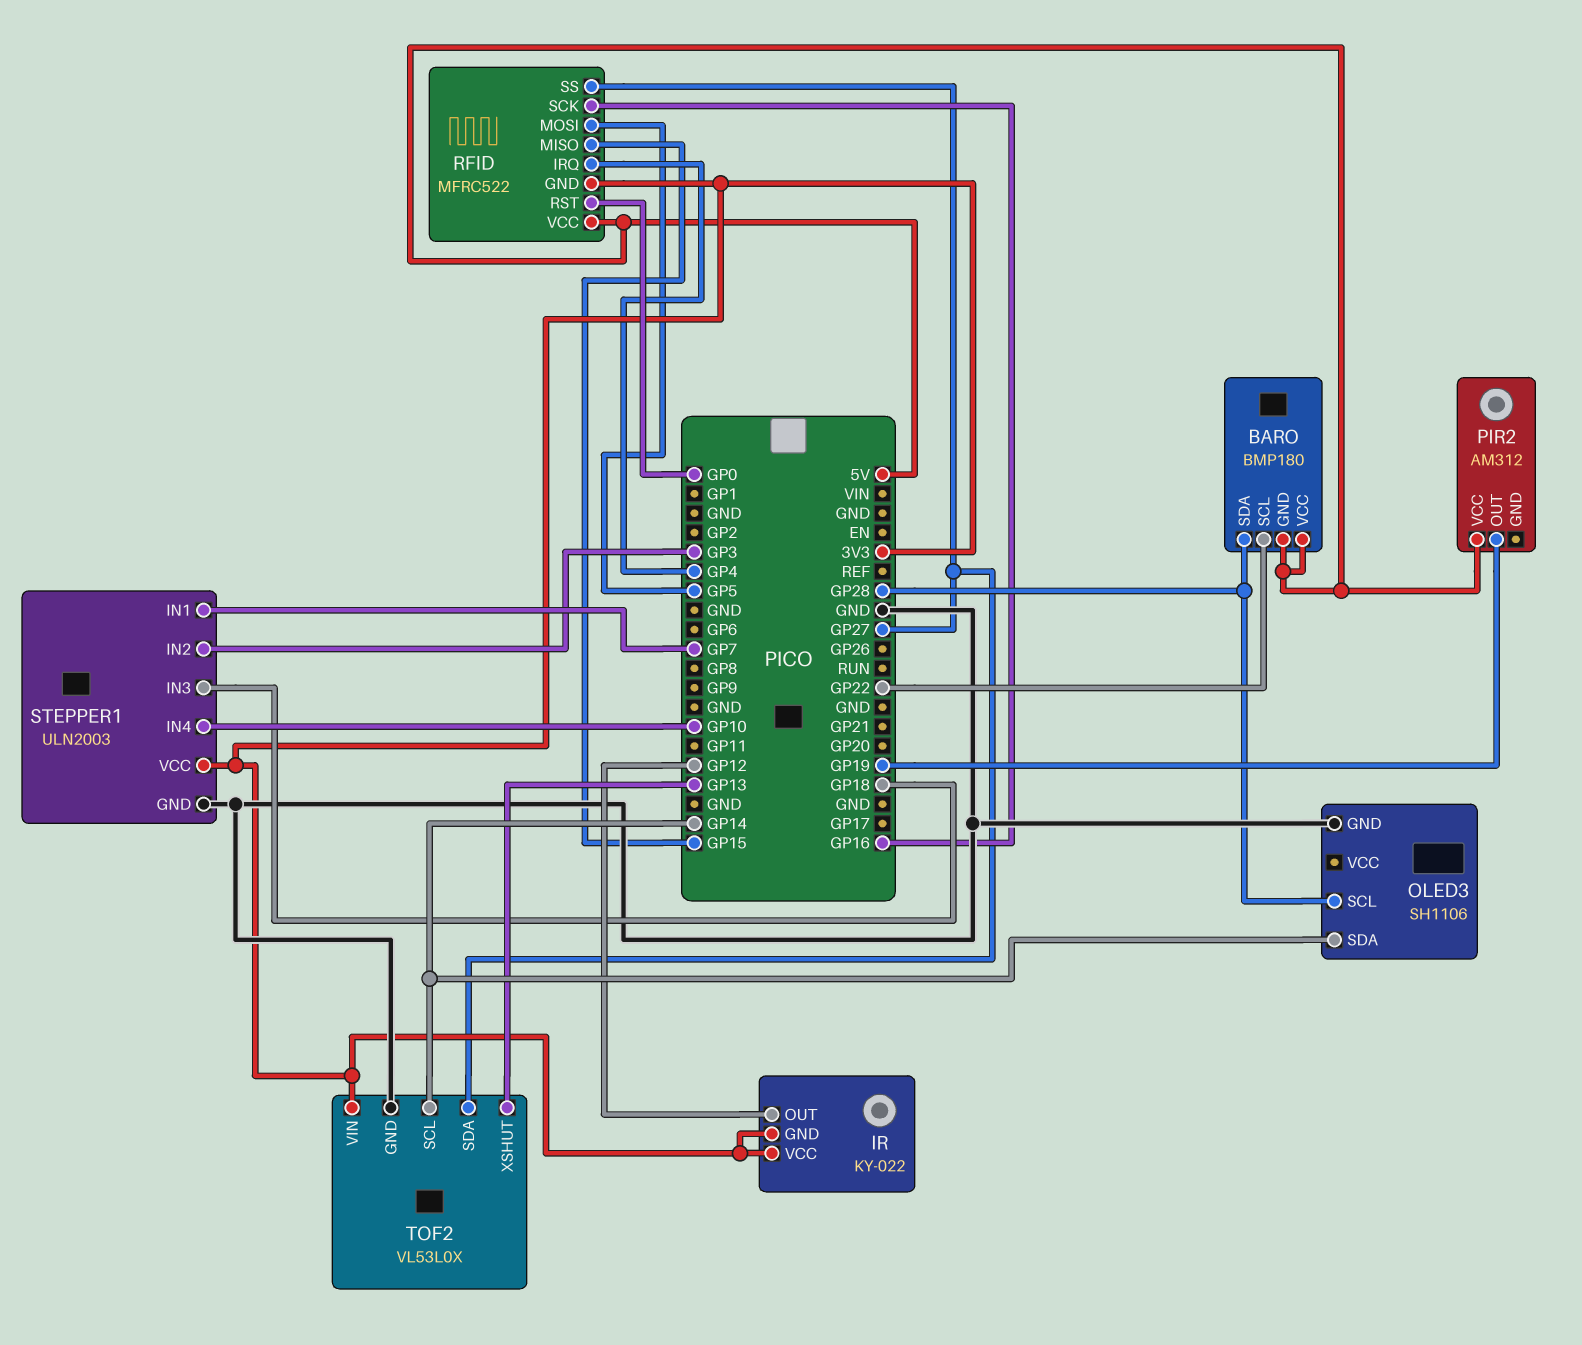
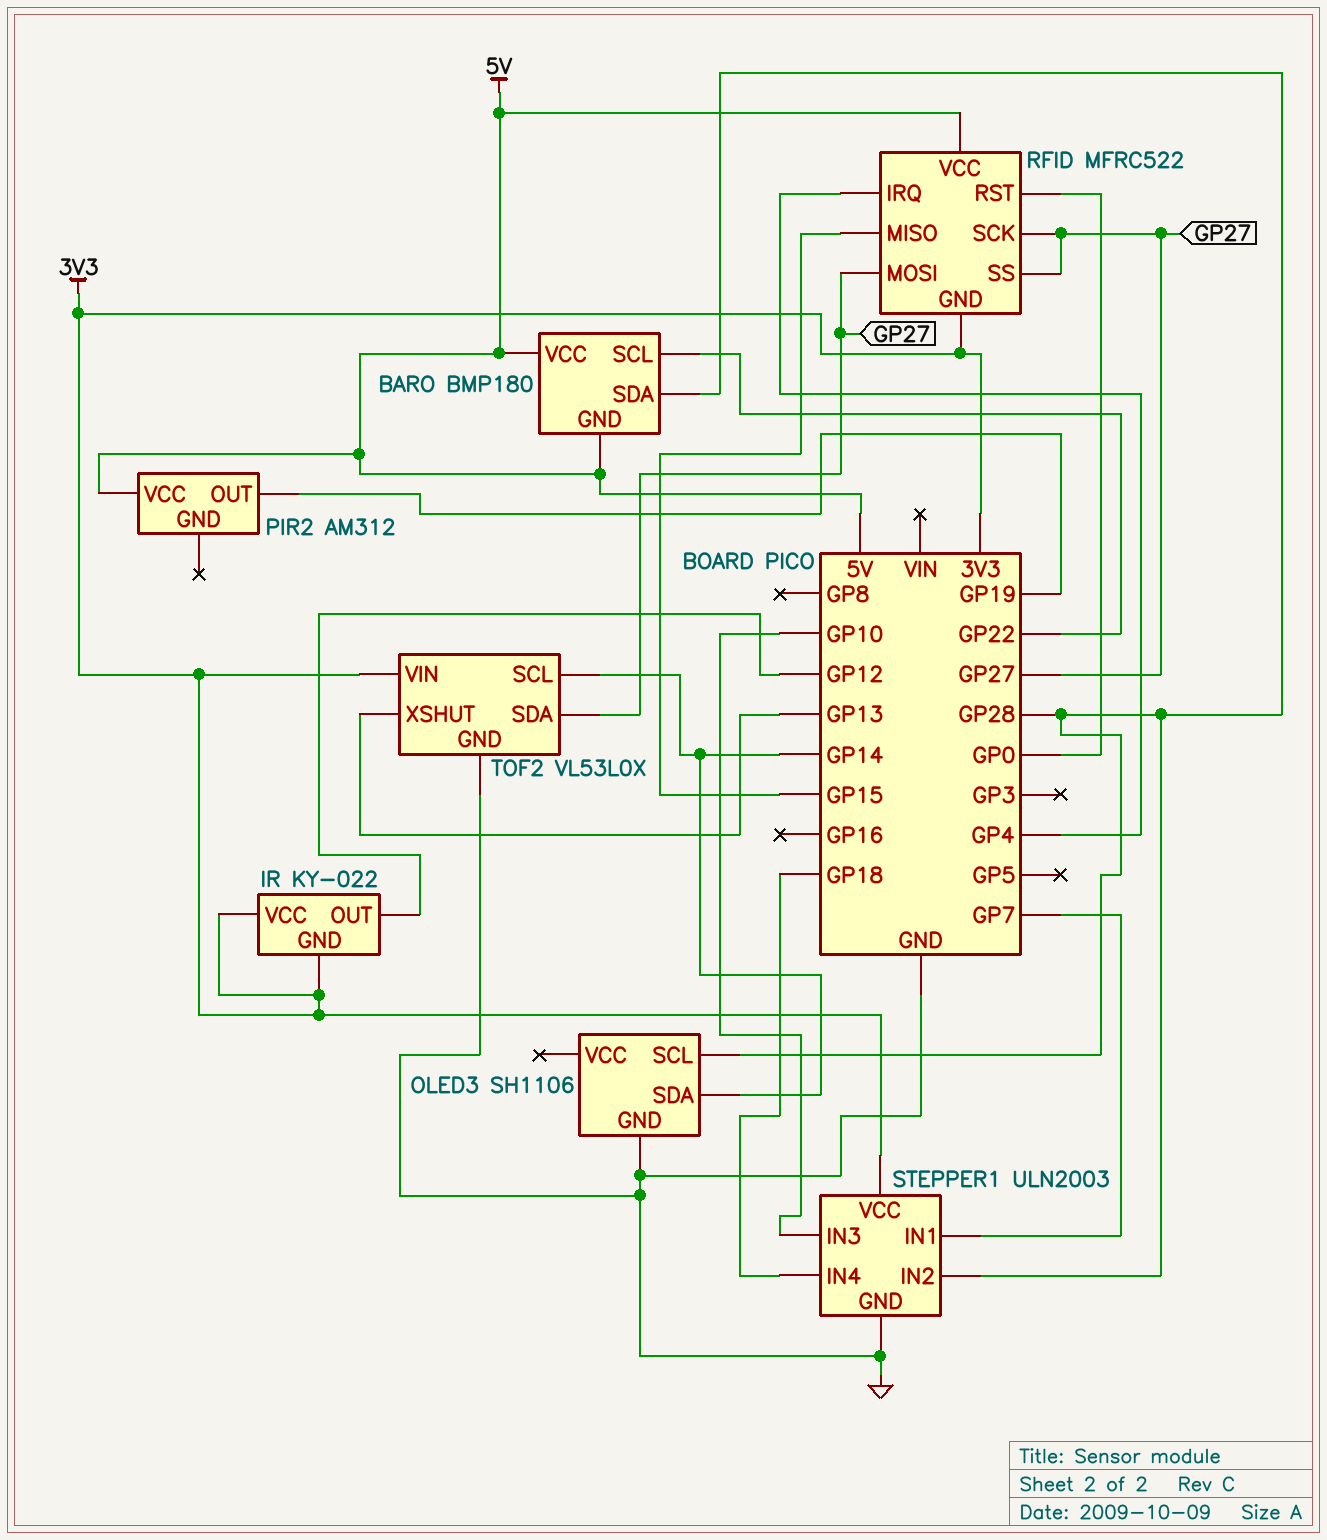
RFID pin MOSI: GP5 -> GP27
RFID pin SCK: GP16 -> GP27
STEPPER1 pin IN2: GP3 -> GP28
STEPPER1 pin IN3: GP18 -> GP10
STEPPER1 pin IN4: GP10 -> GP18

